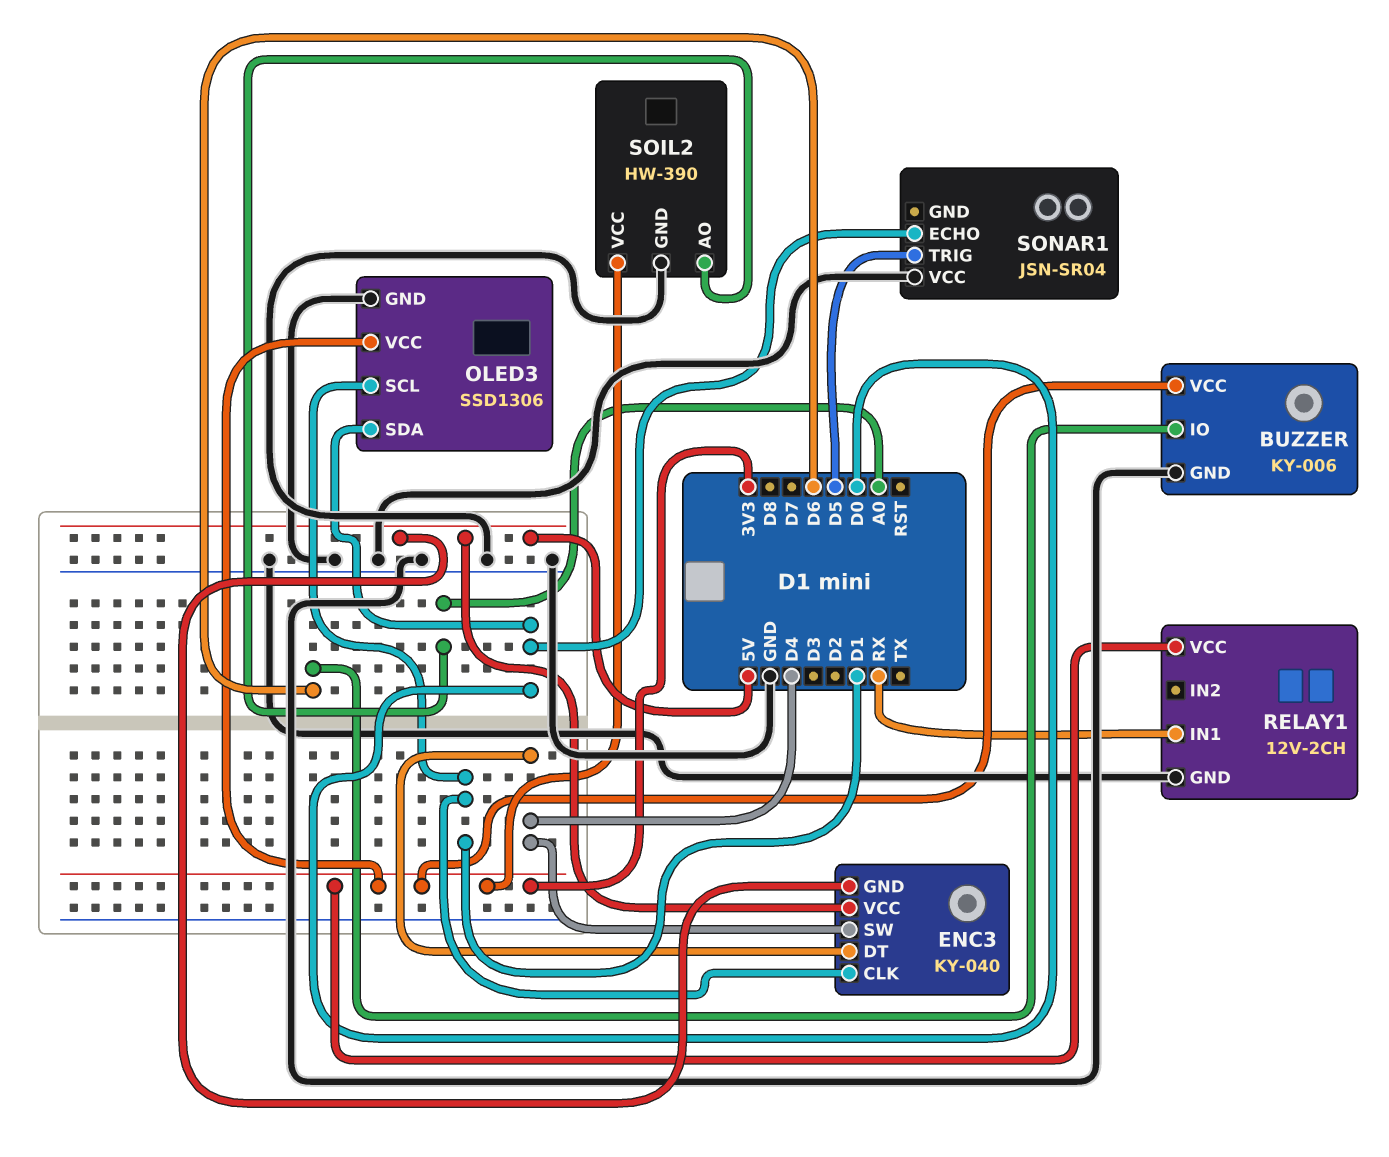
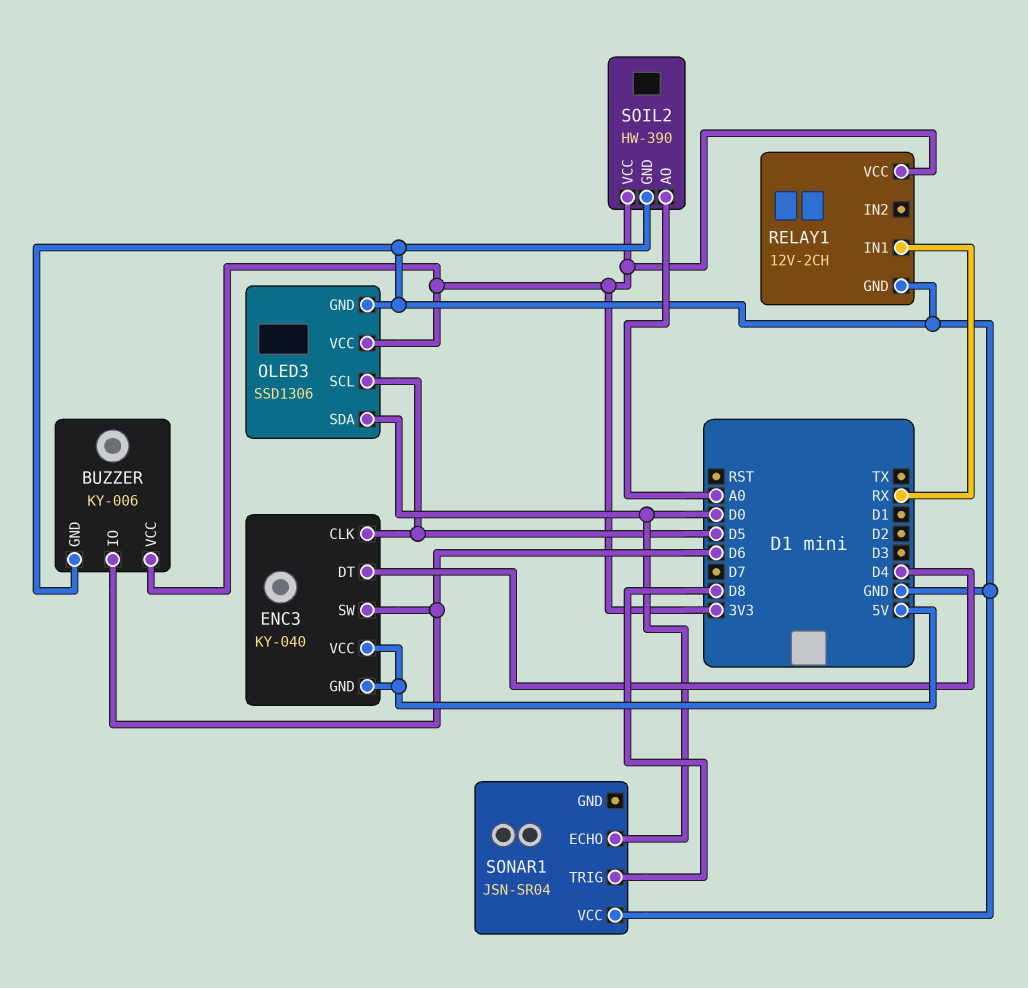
ENC3 pin CLK: D1 -> D5
ENC3 pin SW: D4 -> D6
OLED3 pin SCL: D1 -> D5
SONAR1 pin TRIG: D5 -> D8

